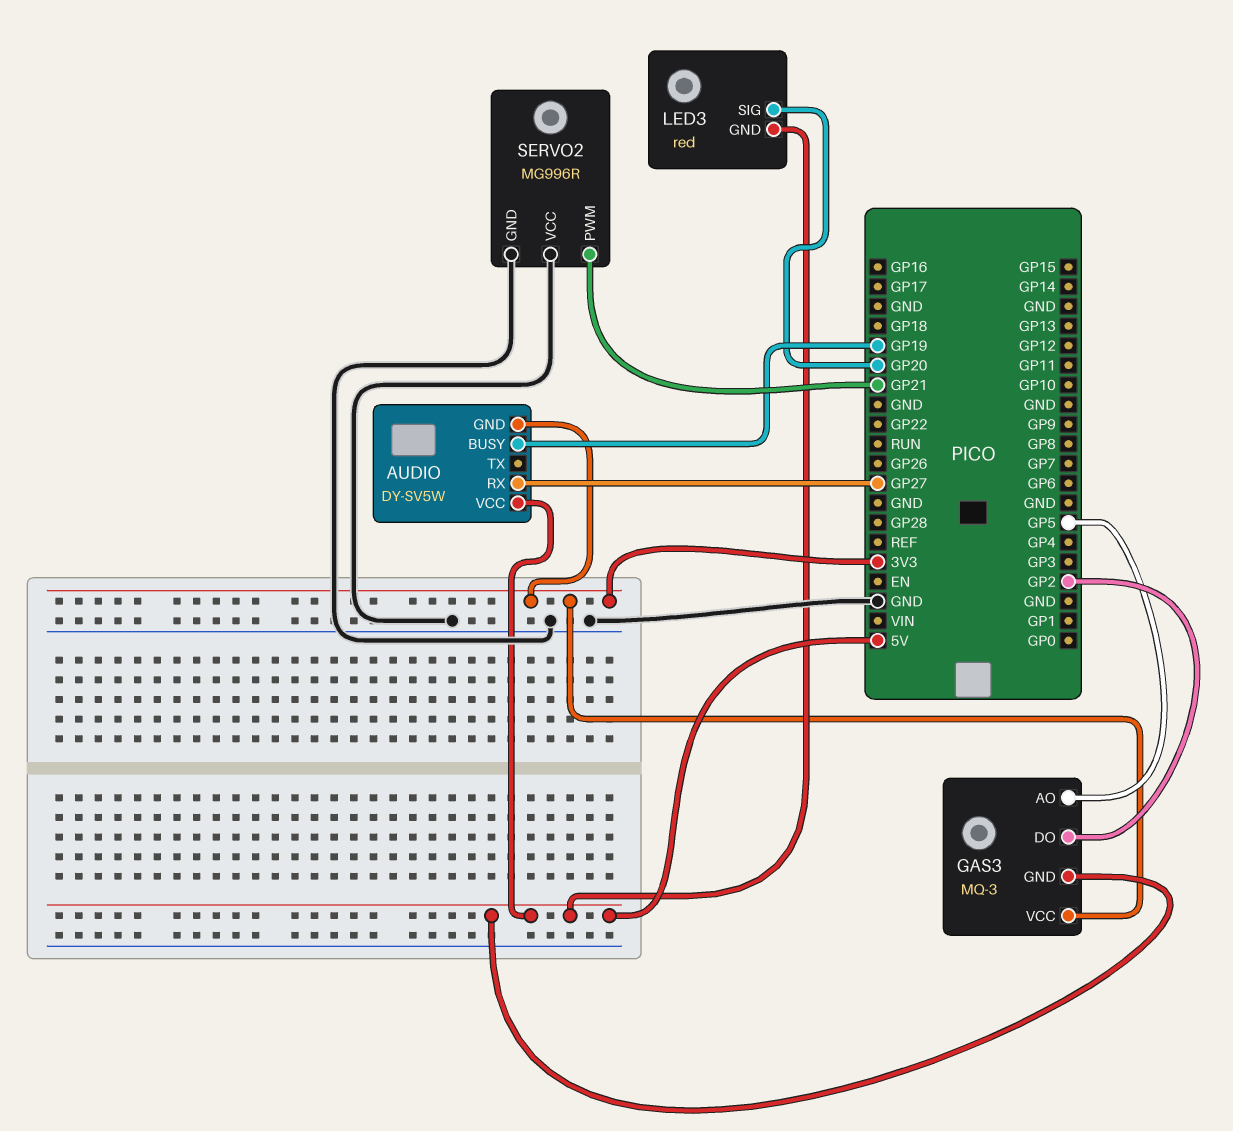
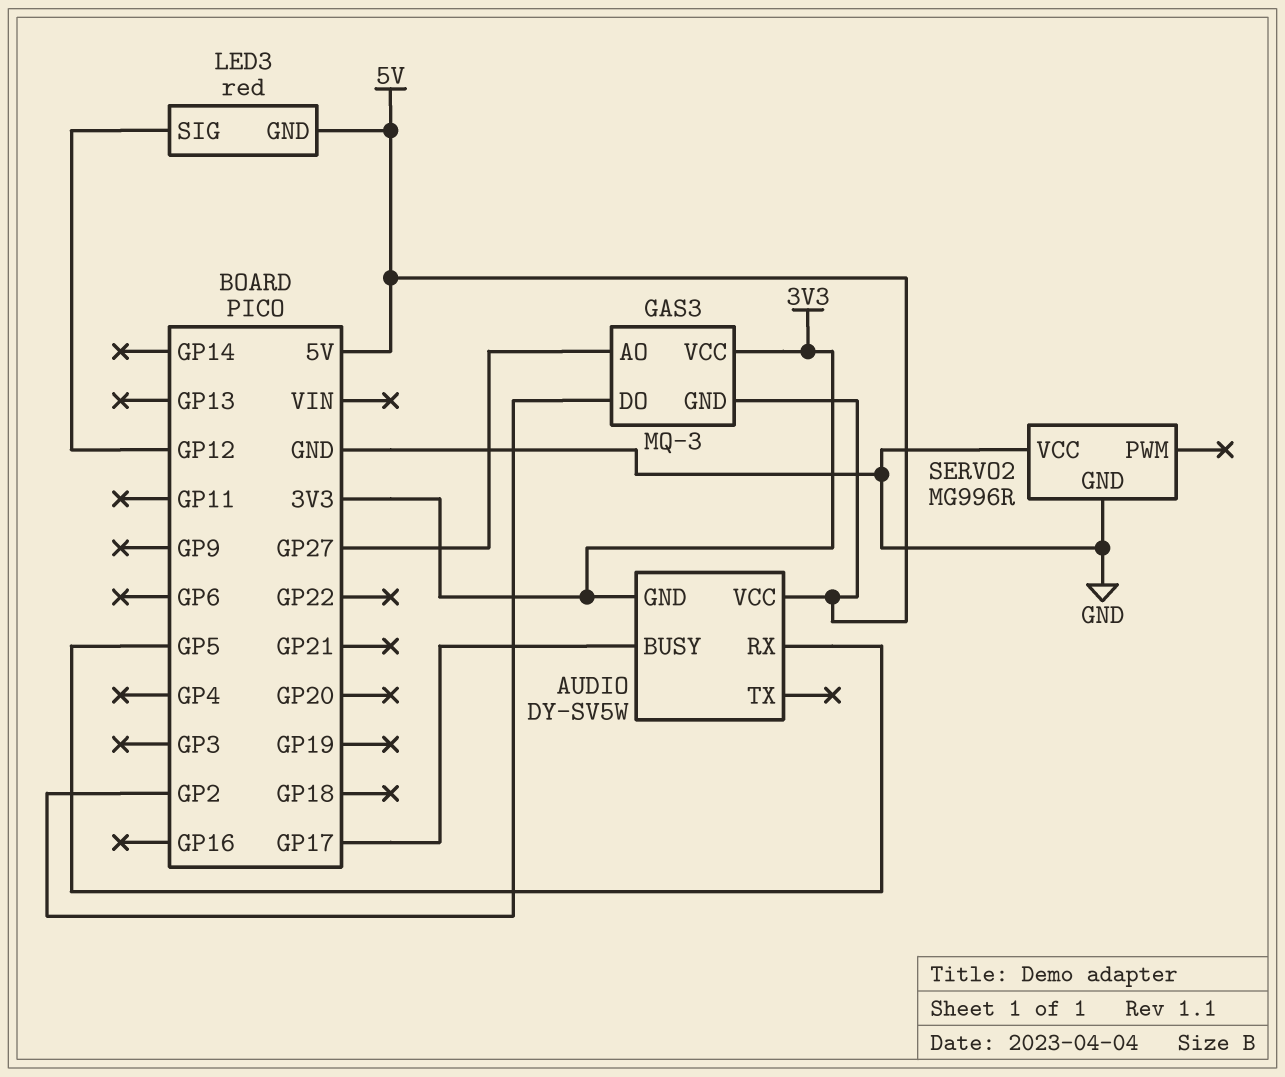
AUDIO pin BUSY: GP19 -> GP17
AUDIO pin RX: GP27 -> GP5
GAS3 pin AO: GP5 -> GP27
LED3 pin SIG: GP20 -> GP12
SERVO2 pin PWM: GP21 -> none

